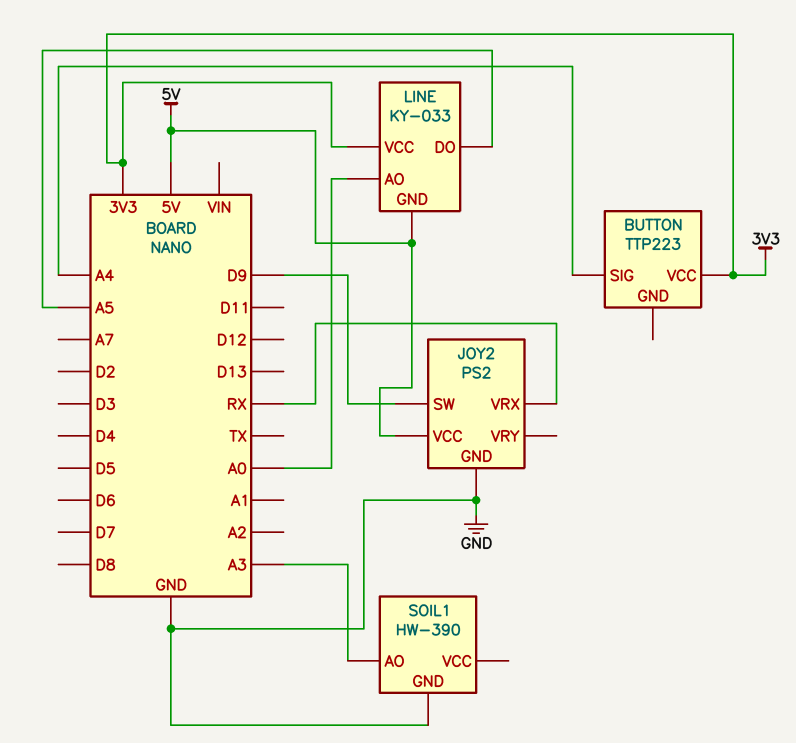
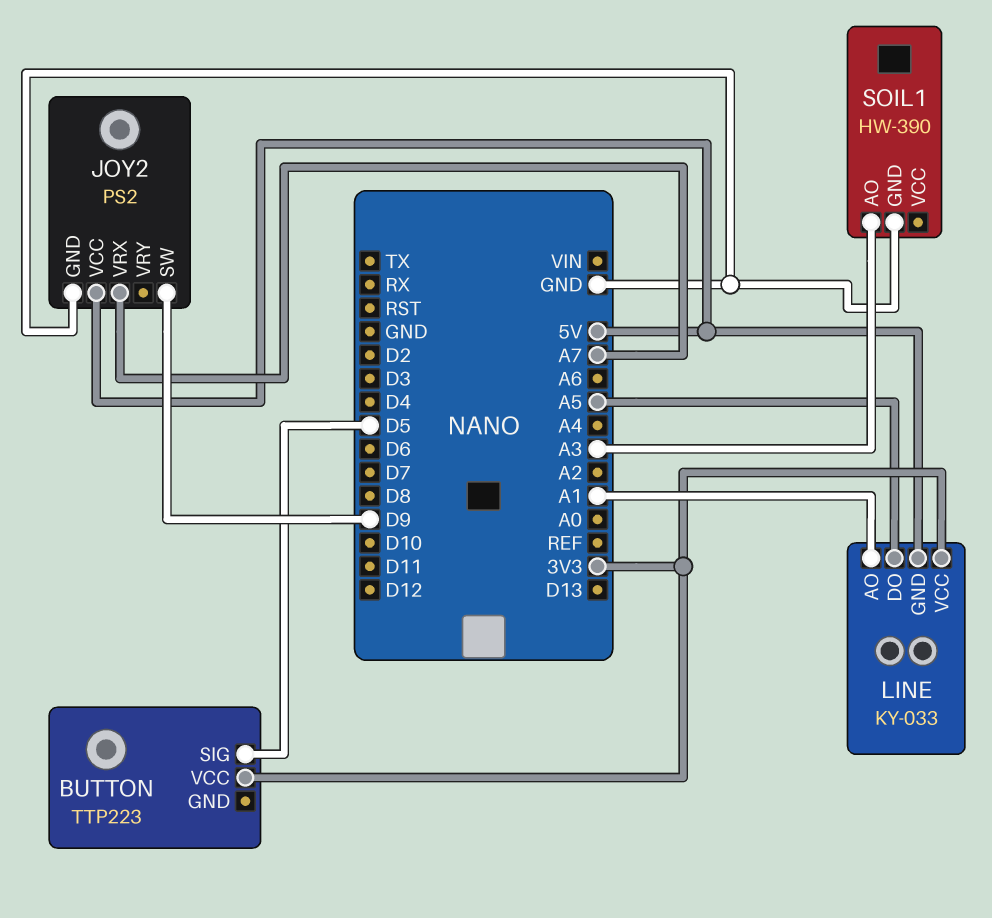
BUTTON pin SIG: A4 -> D5
JOY2 pin VRX: RX -> A7
LINE pin AO: A0 -> A1

